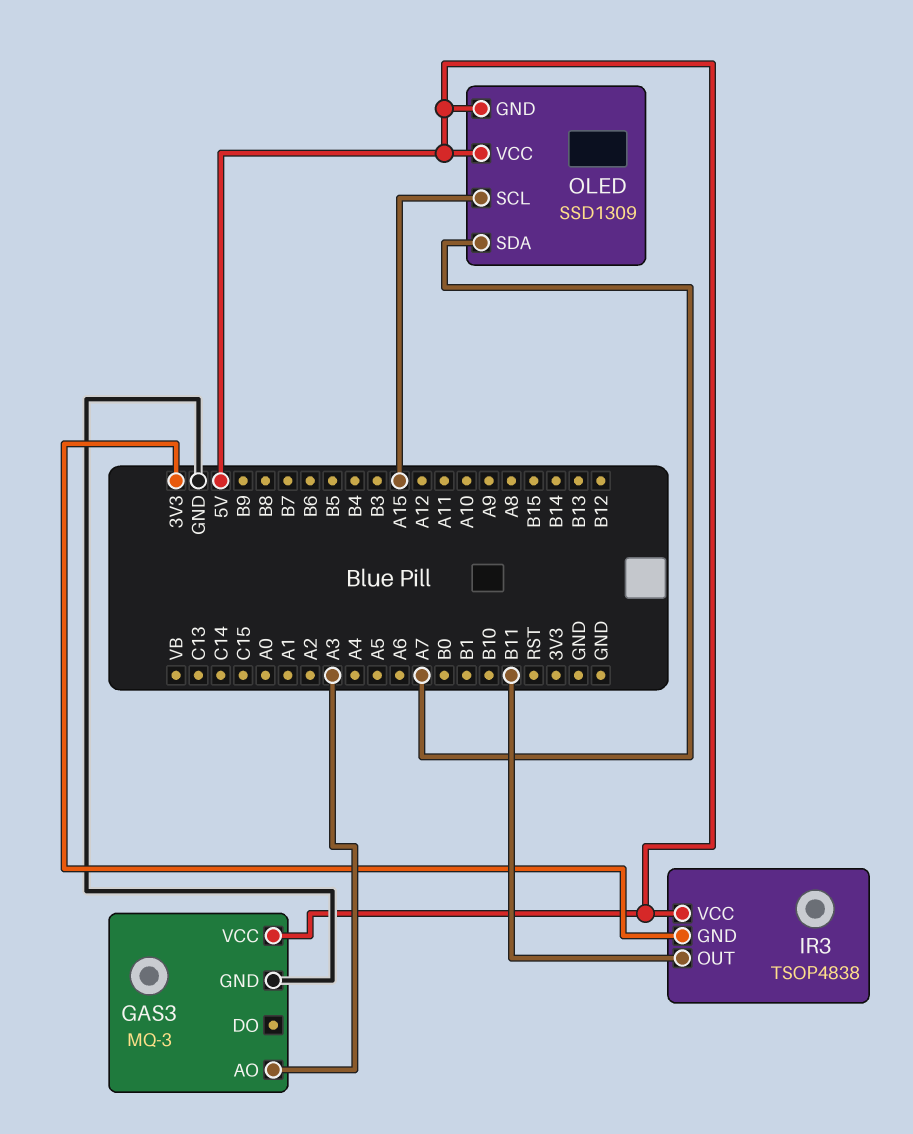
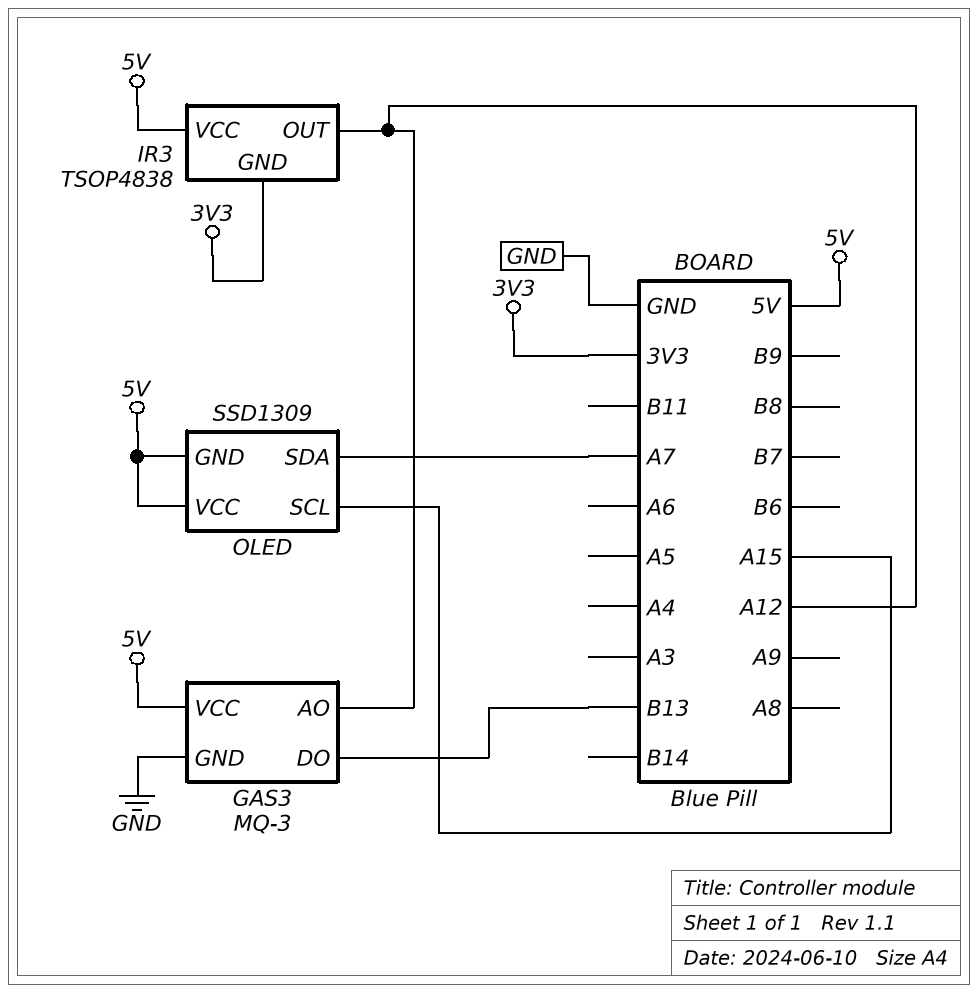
GAS3 pin AO: A3 -> A12
GAS3 pin DO: none -> B13
IR3 pin OUT: B11 -> A12

